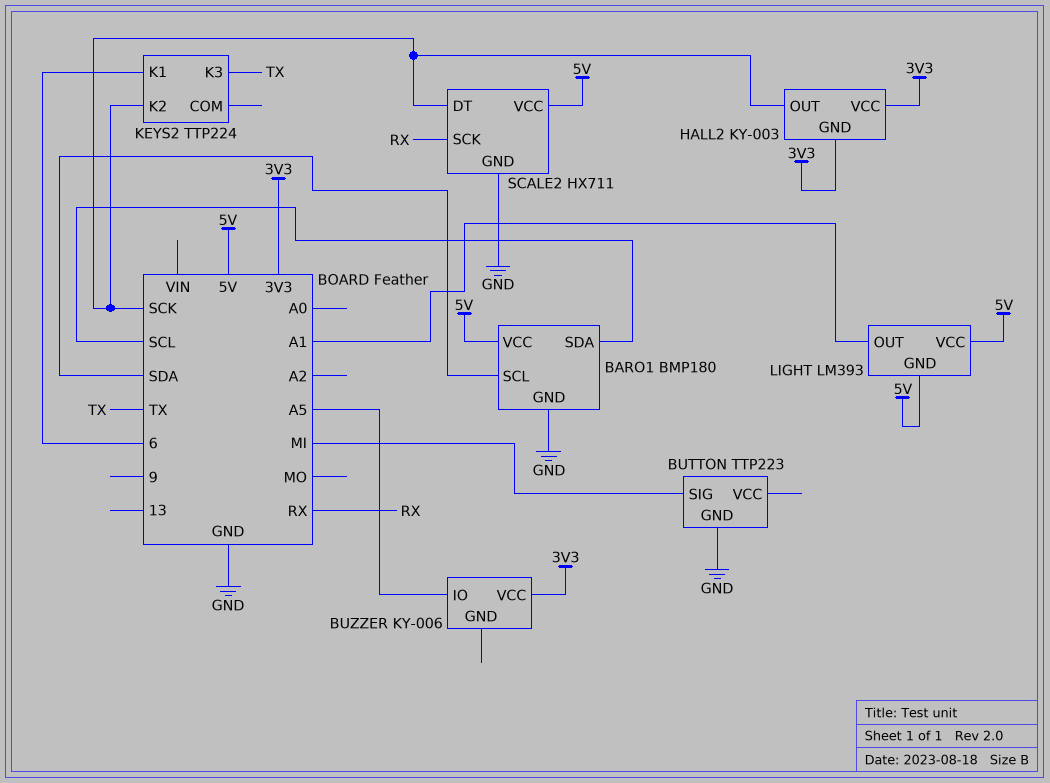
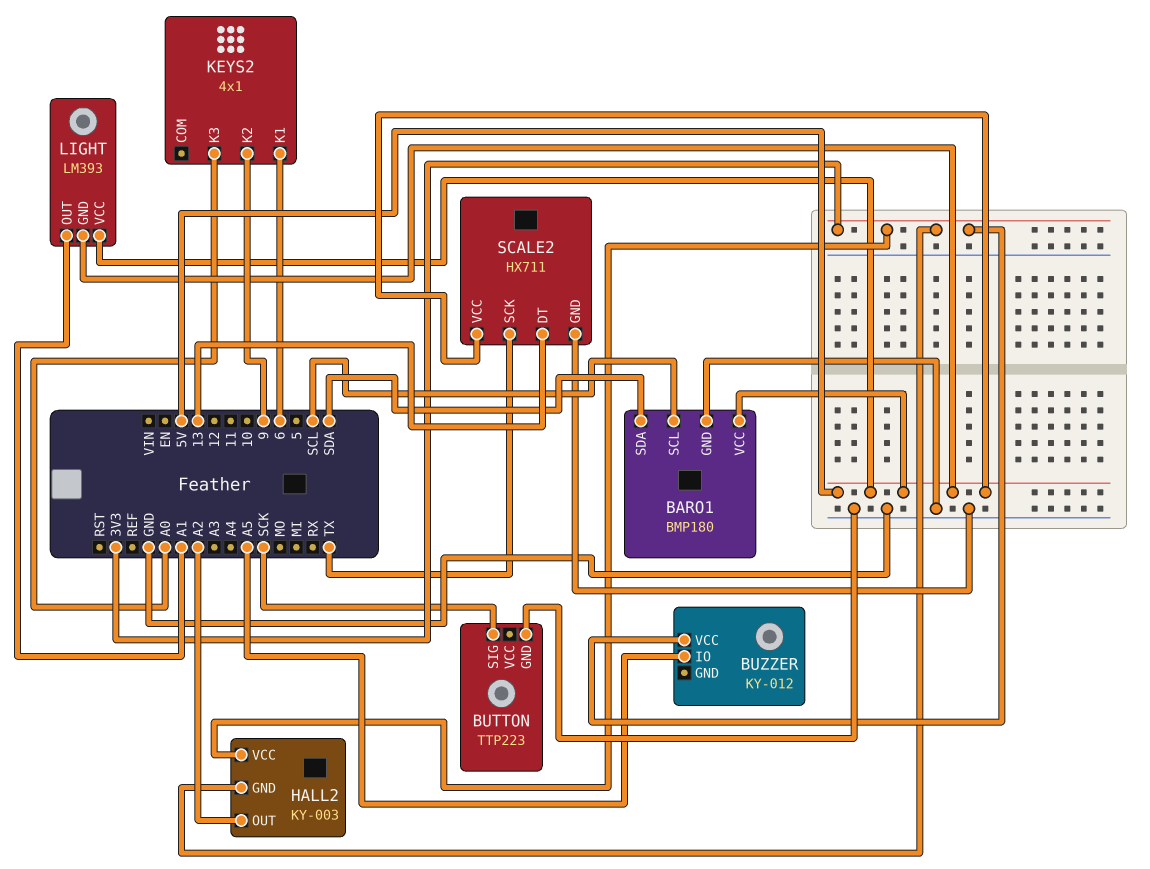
BARO1 pin SCL: SDA -> SCL
BARO1 pin SDA: SCL -> SDA
BUTTON pin SIG: MI -> SCK
BUZZER: KY-006 -> KY-012
HALL2 pin OUT: SCK -> A2
KEYS2: TTP224 -> 4x1
KEYS2 pin K2: SCK -> 9
KEYS2 pin K3: TX -> A0
SCALE2 pin DT: SCK -> 13
SCALE2 pin SCK: RX -> TX

